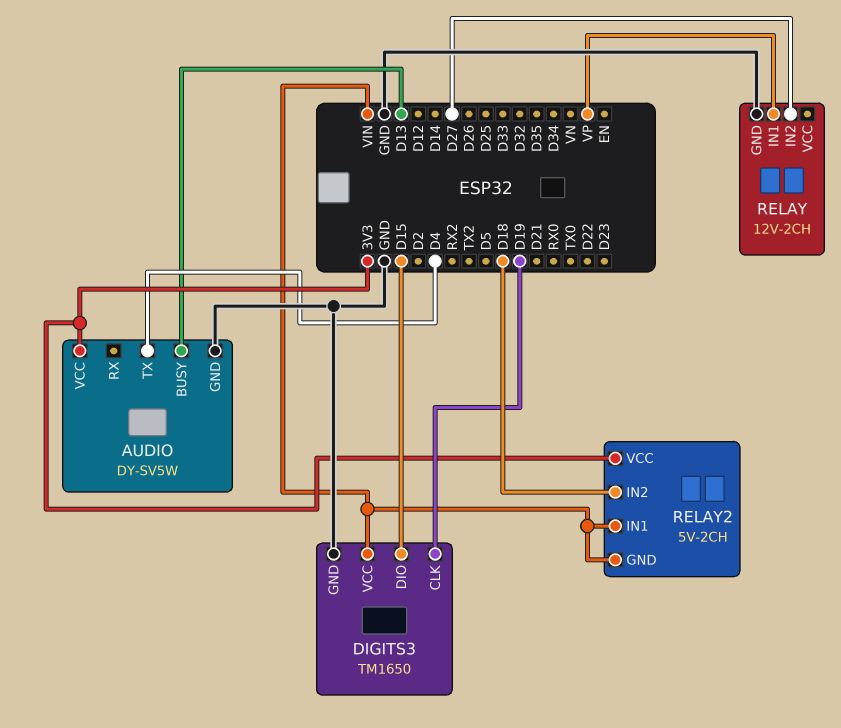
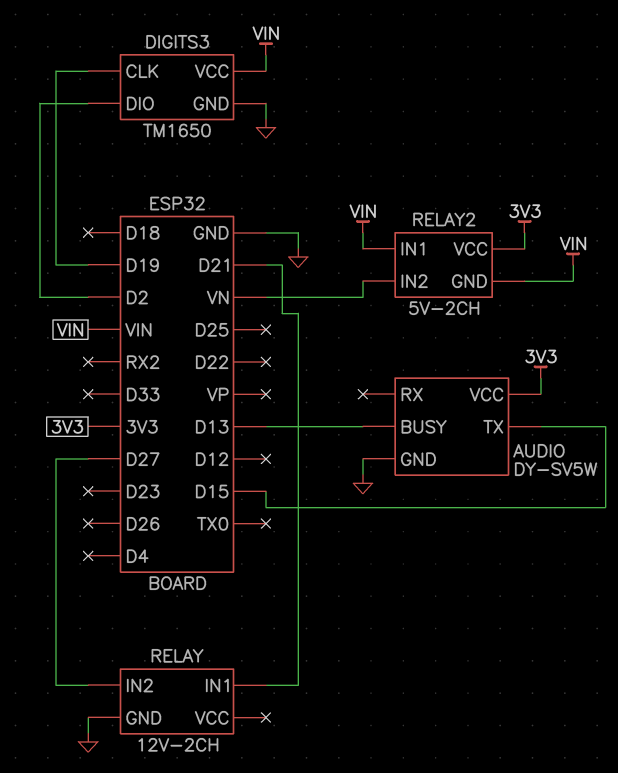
AUDIO pin TX: D4 -> D15
DIGITS3 pin DIO: D15 -> D2
RELAY pin IN1: VP -> D21
RELAY2 pin IN2: D18 -> VN

